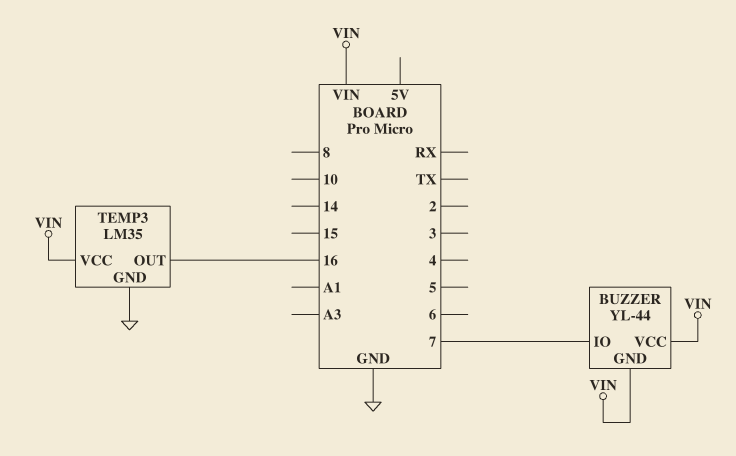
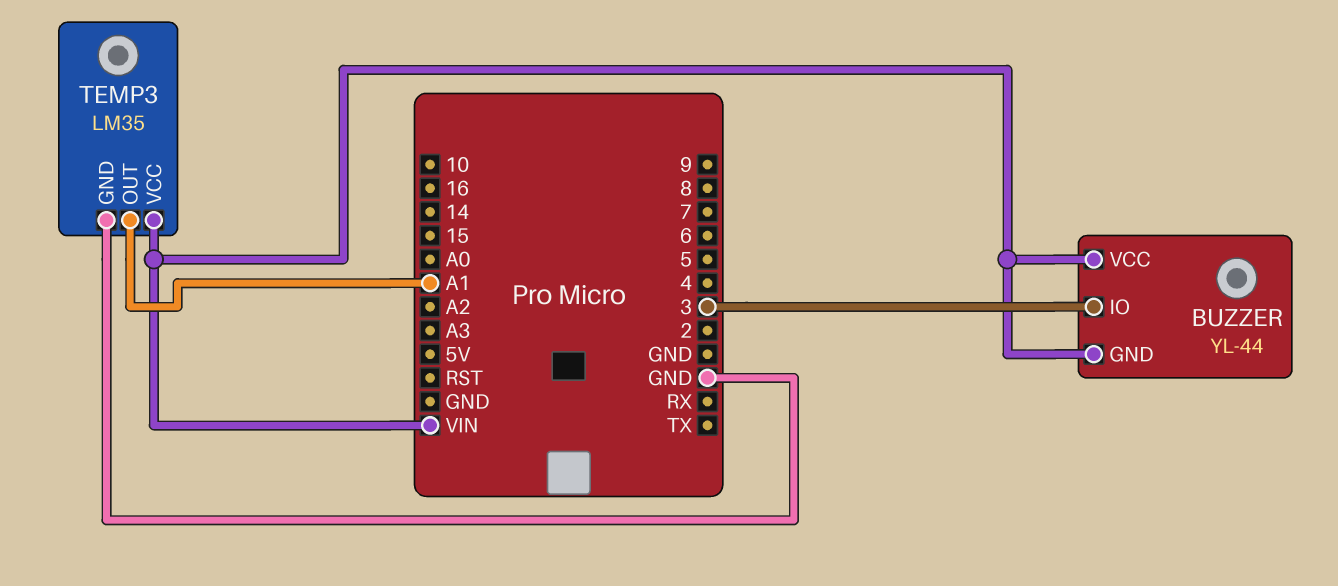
BUZZER pin IO: 7 -> 3
TEMP3 pin OUT: 16 -> A1

